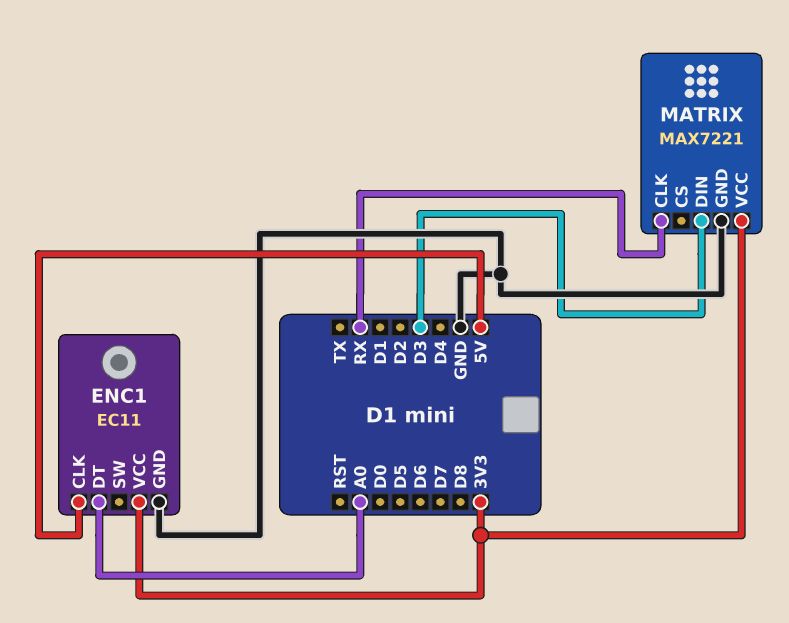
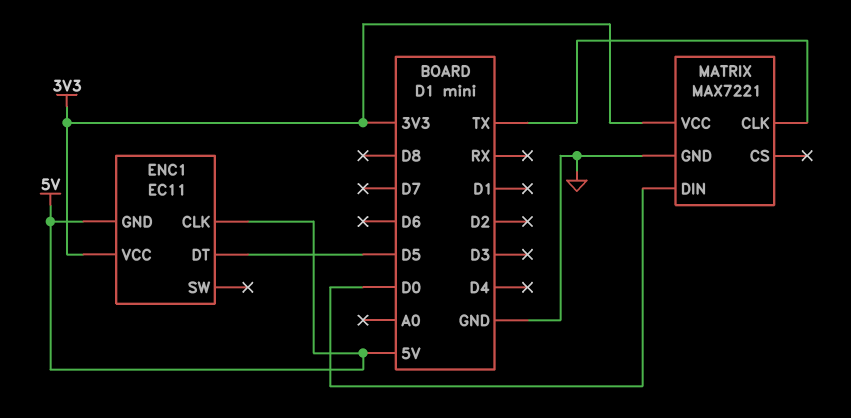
ENC1 pin DT: A0 -> D5
ENC1 pin GND: GND -> 5V
MATRIX pin CLK: RX -> TX
MATRIX pin DIN: D3 -> D0

